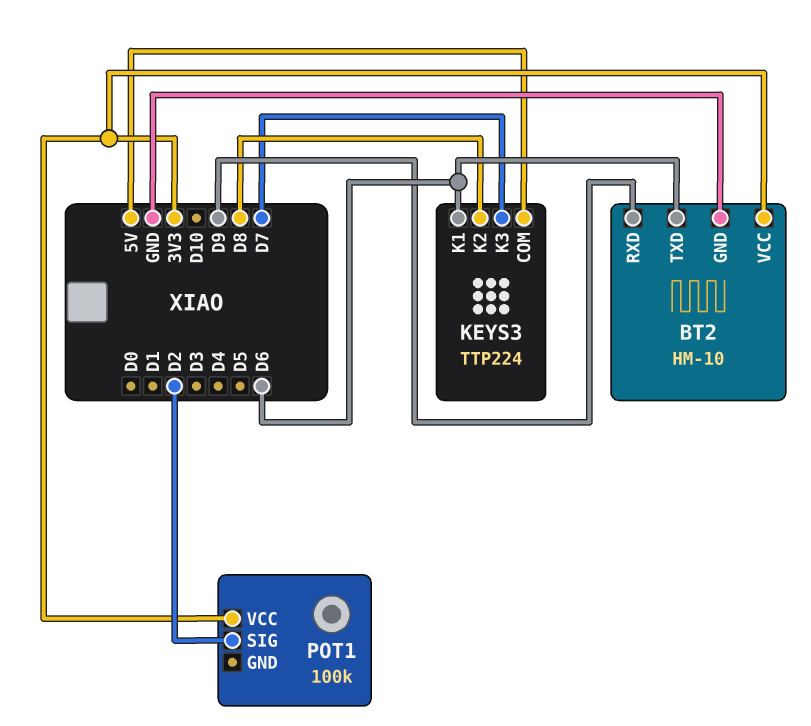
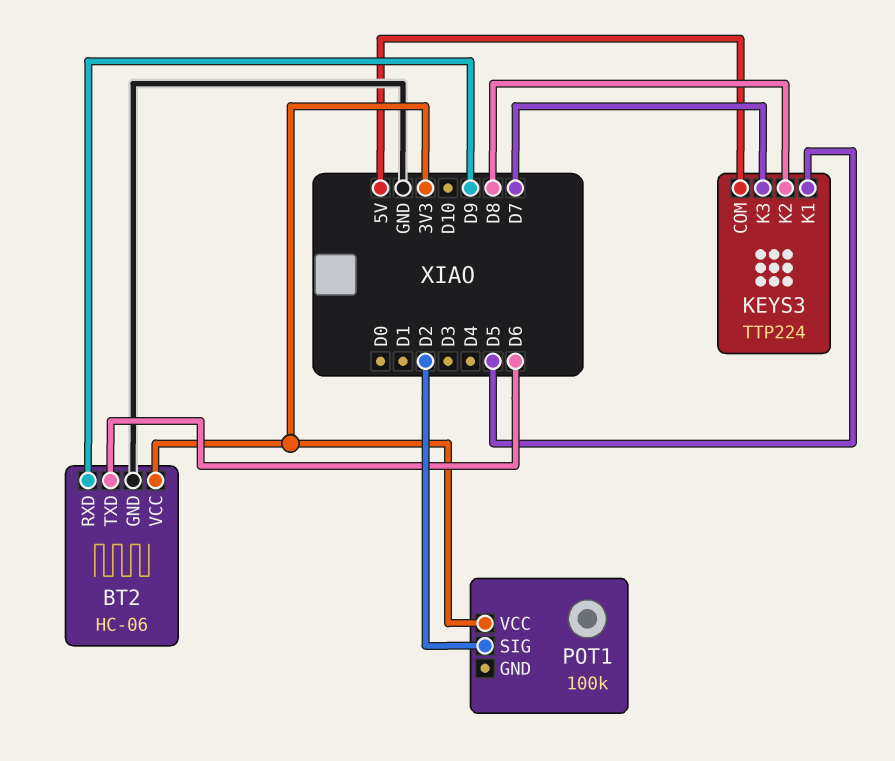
BT2: HM-10 -> HC-06
KEYS3 pin K1: D6 -> D5

